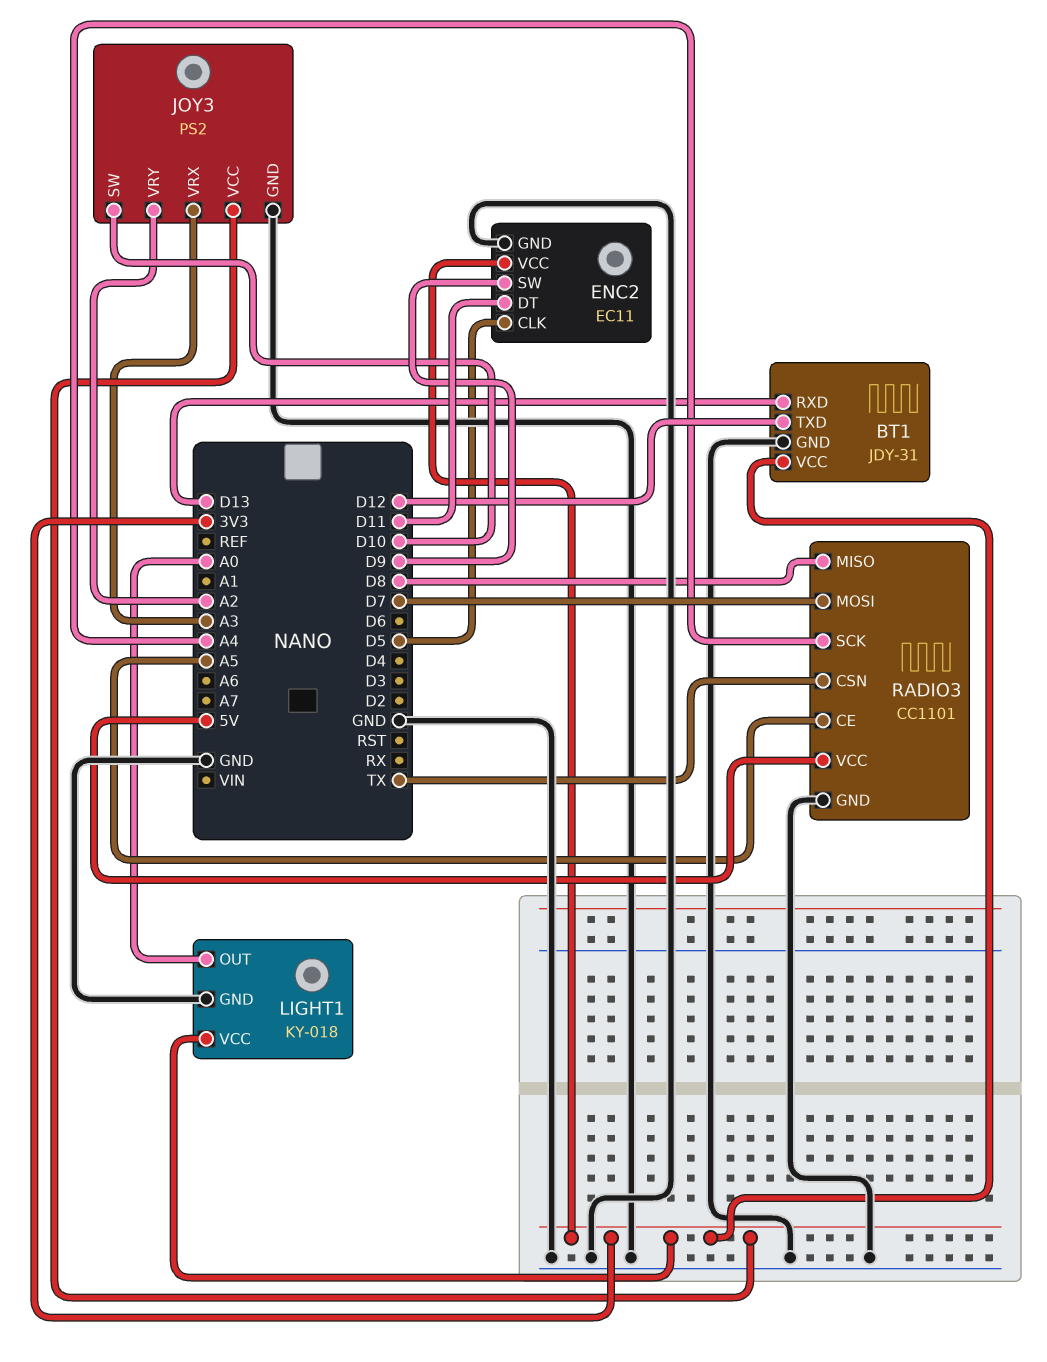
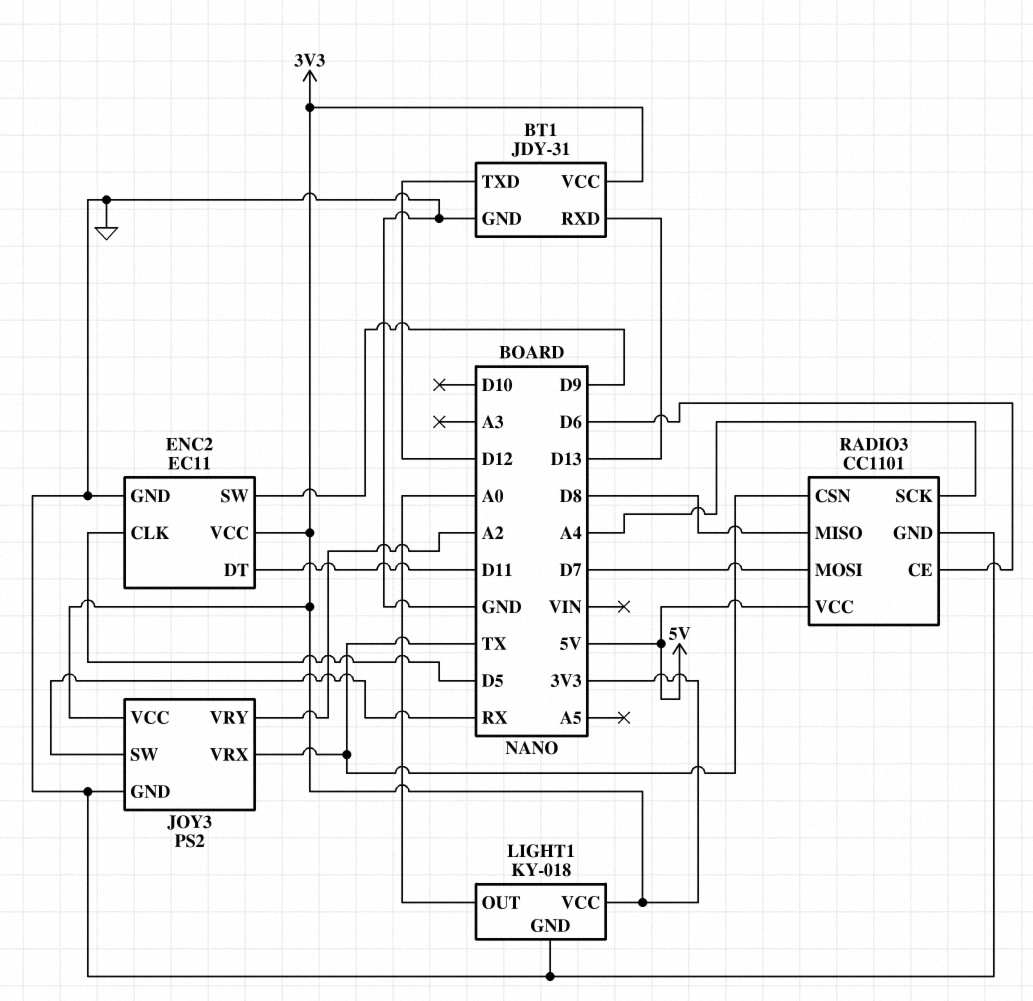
JOY3 pin SW: D10 -> RX
JOY3 pin VRX: A3 -> TX
RADIO3 pin CE: A5 -> D6

